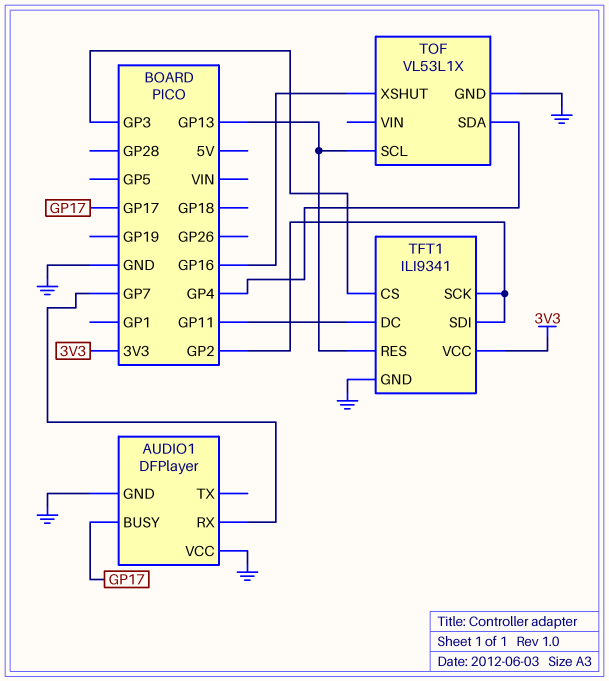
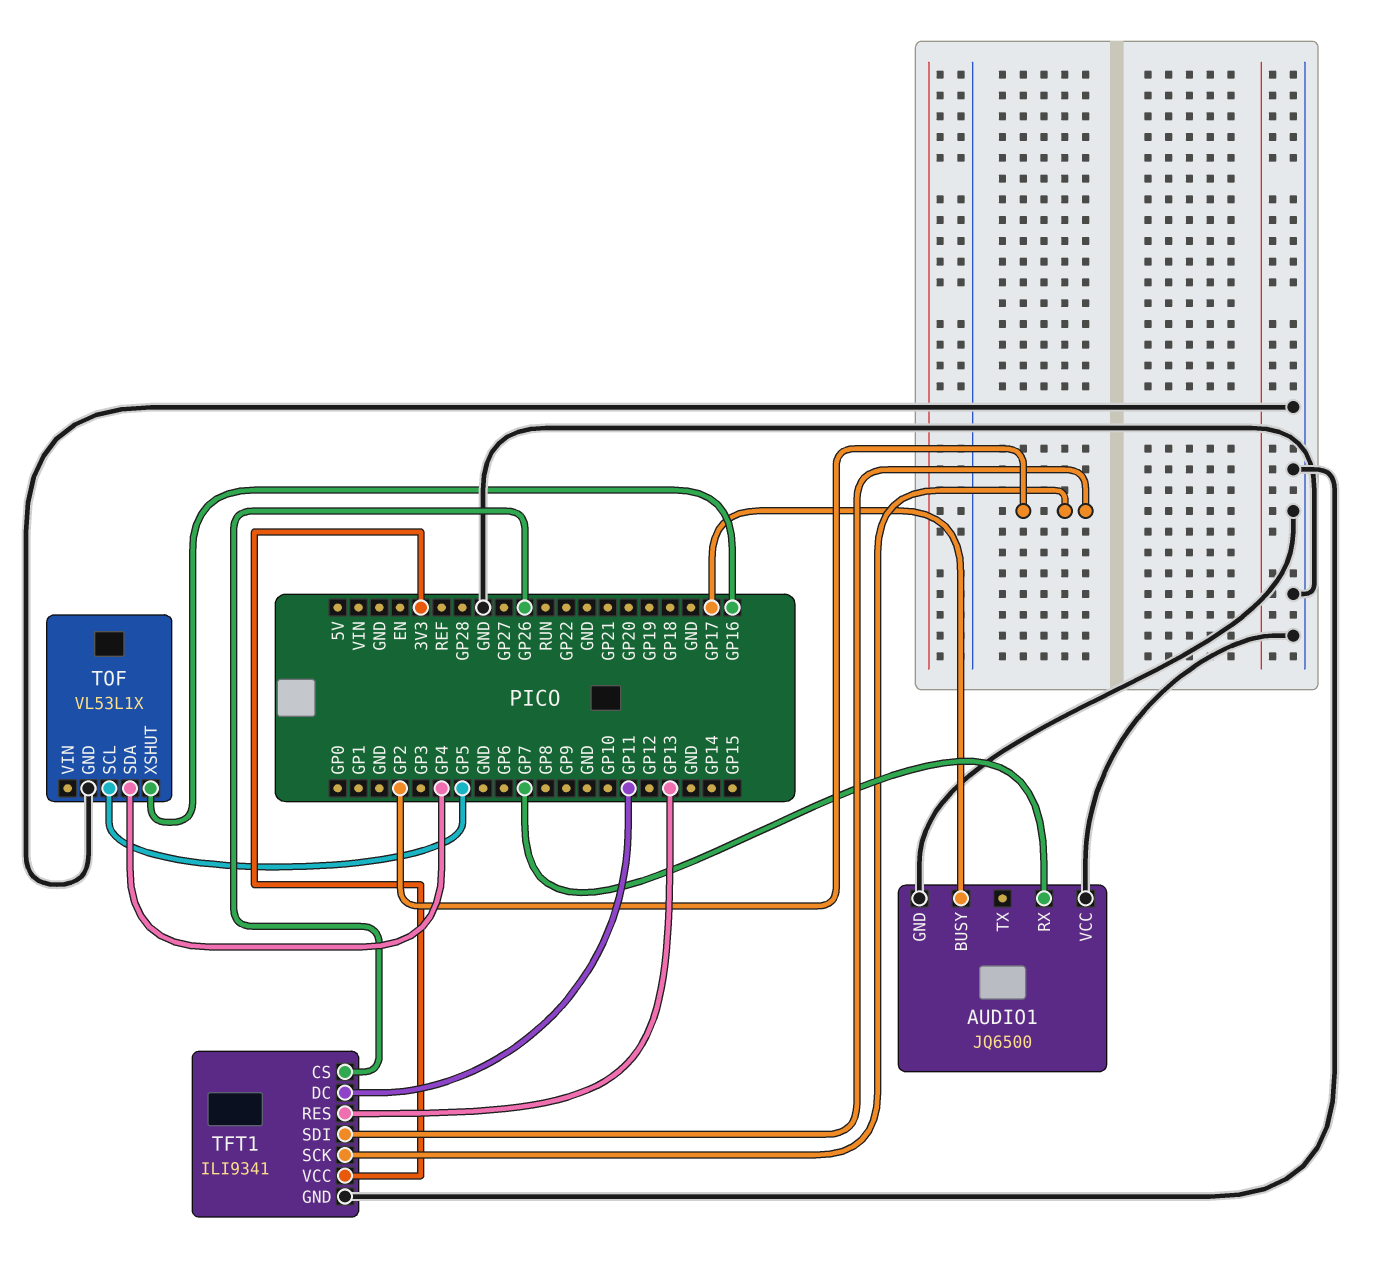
AUDIO1: DFPlayer -> JQ6500
TFT1 pin CS: GP3 -> GP26
TOF pin SCL: GP13 -> GP5

